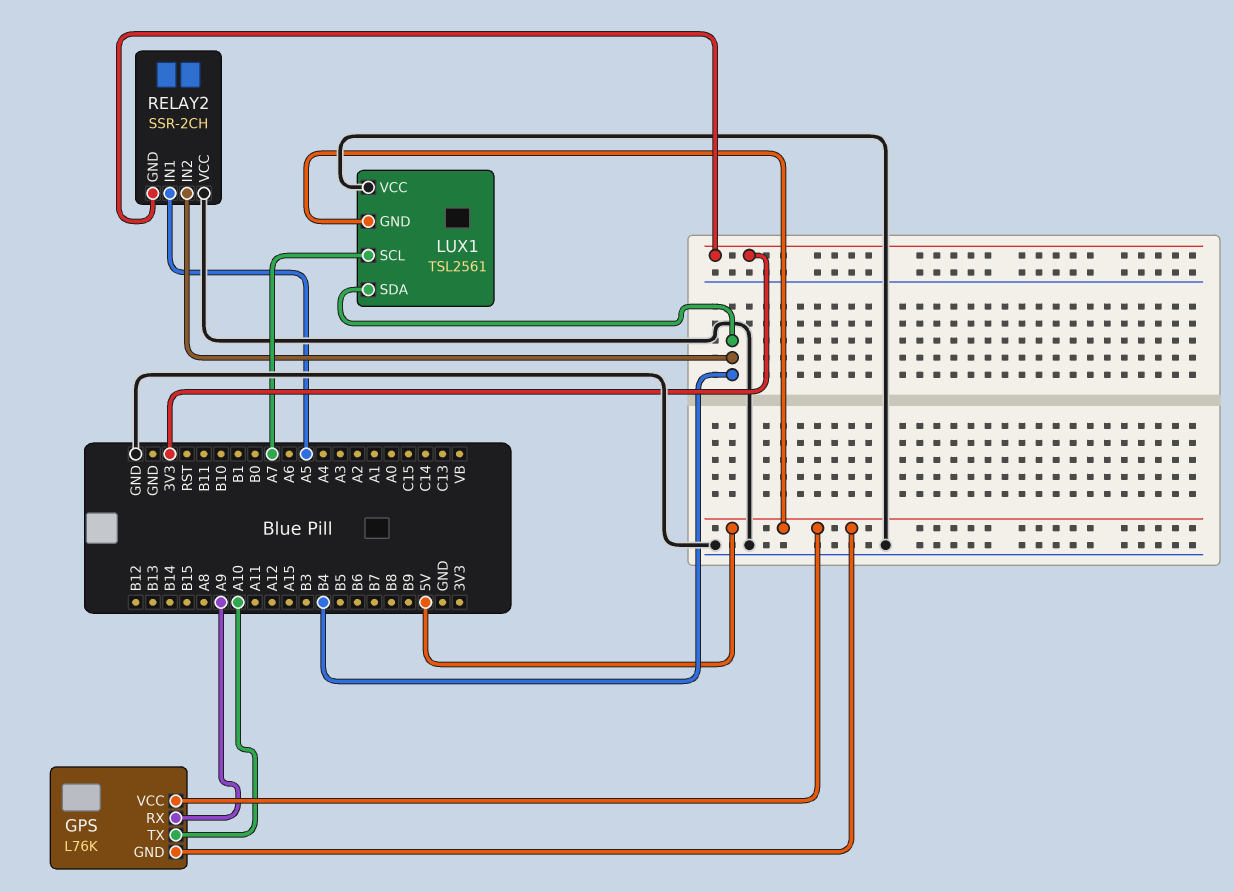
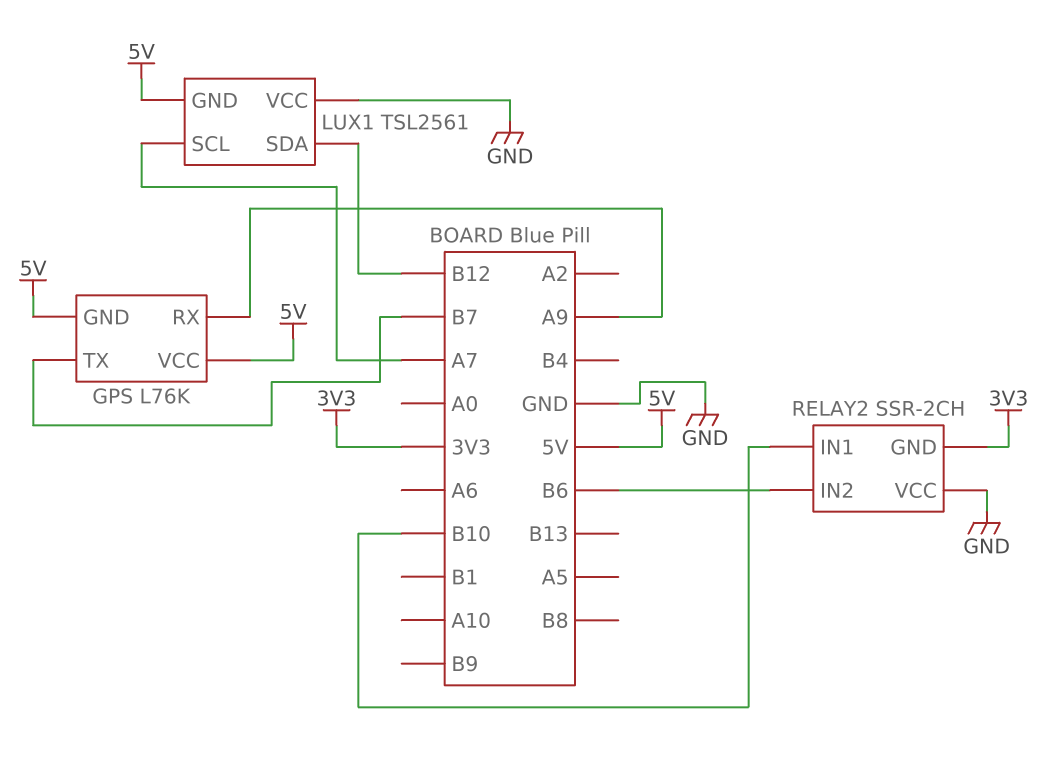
GPS pin TX: A10 -> B7
LUX1 pin SDA: B4 -> B12
RELAY2 pin IN1: A5 -> B10
RELAY2 pin IN2: B4 -> B6

